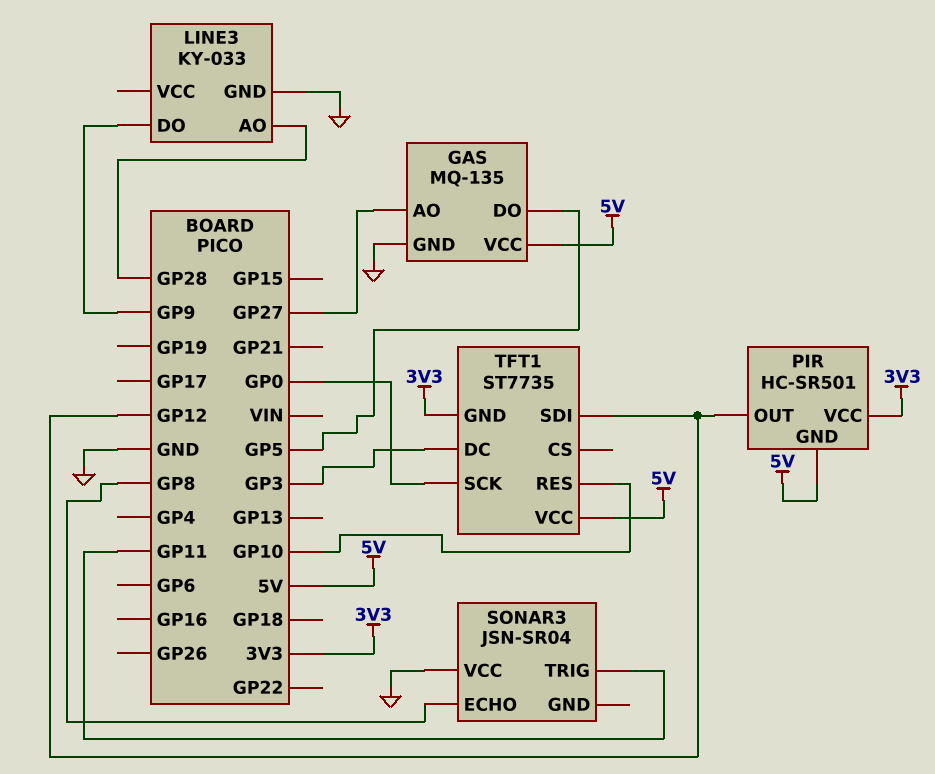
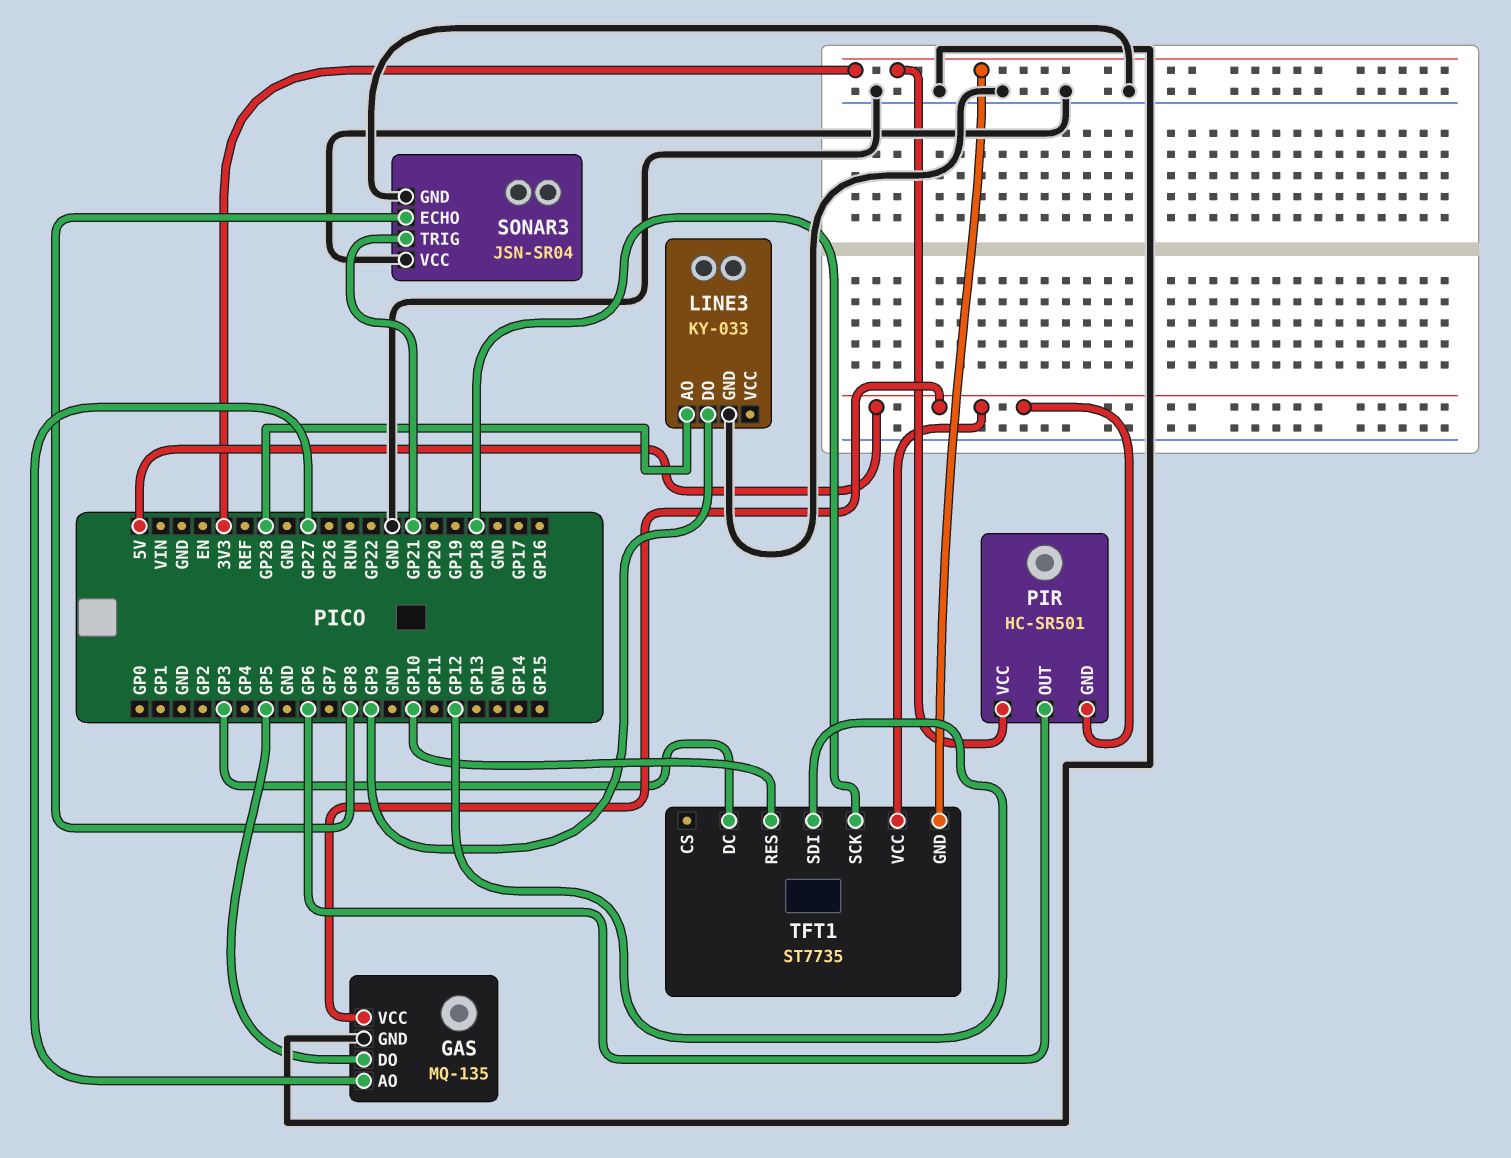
PIR pin OUT: GP12 -> GP6
SONAR3 pin GND: none -> GND
SONAR3 pin TRIG: GP11 -> GP21
TFT1 pin SCK: GP0 -> GP18

